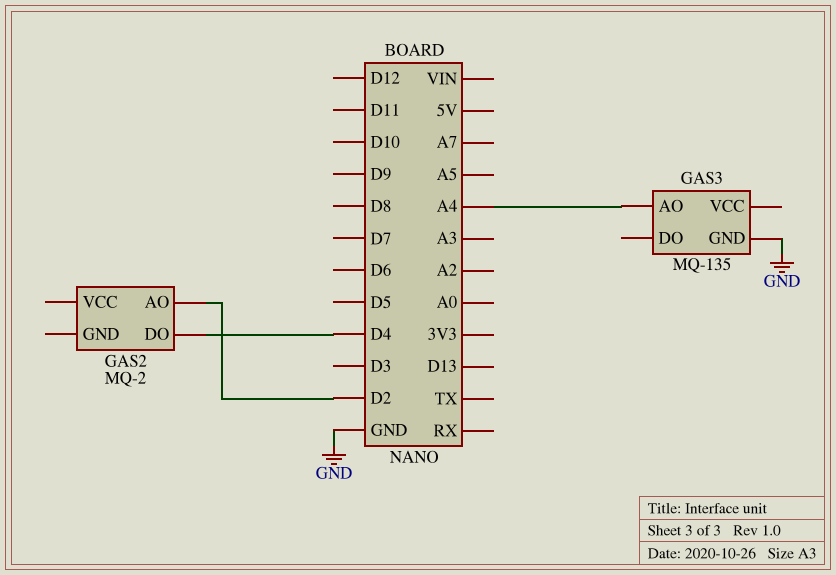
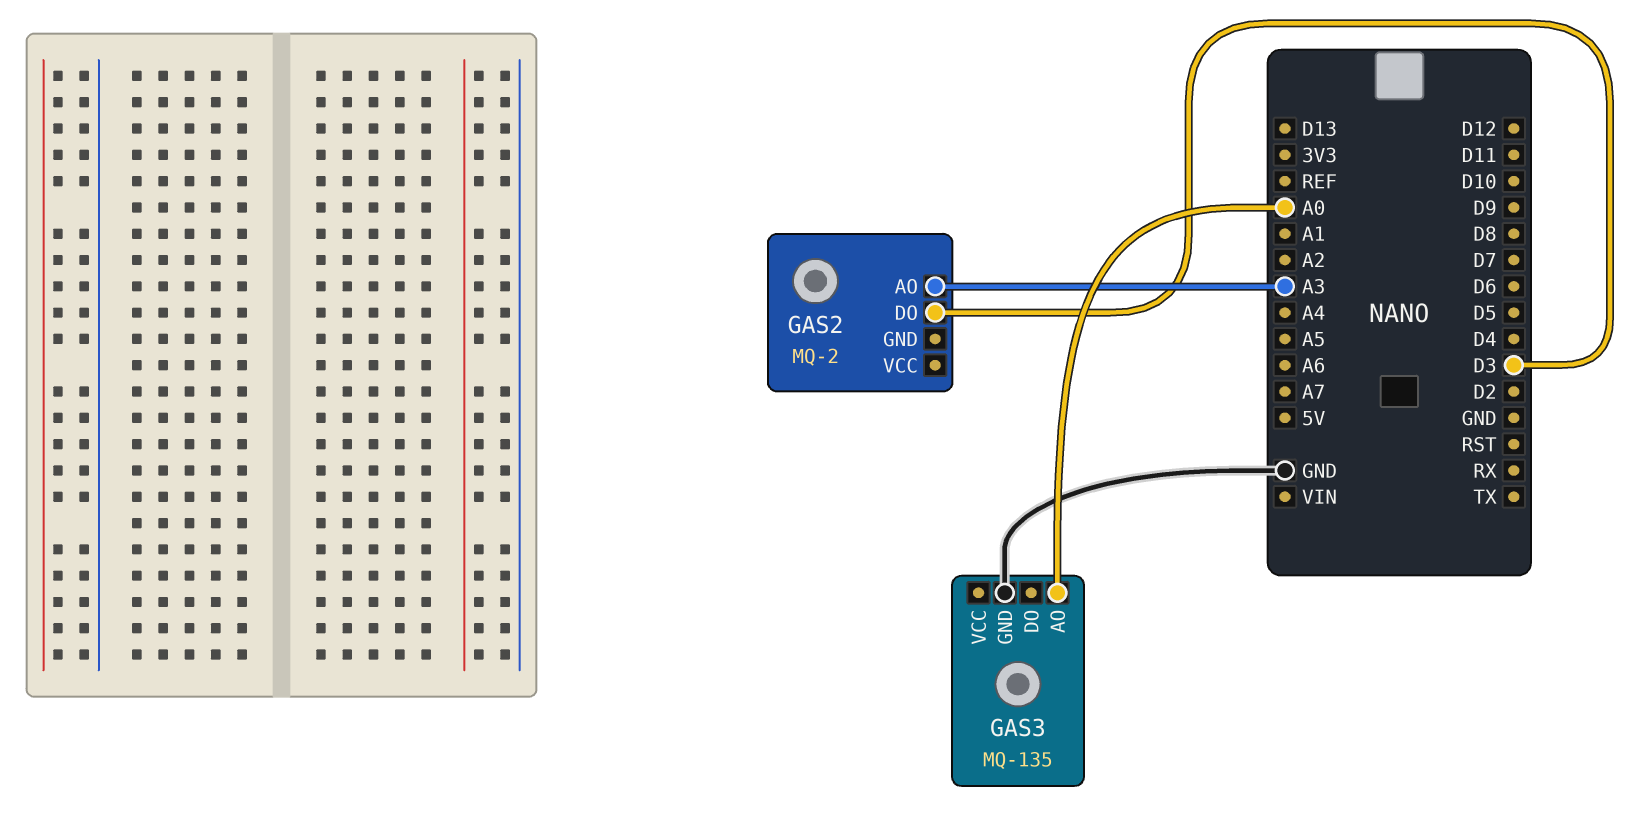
GAS2 pin AO: D2 -> A3
GAS2 pin DO: D4 -> D3
GAS3 pin AO: A4 -> A0

